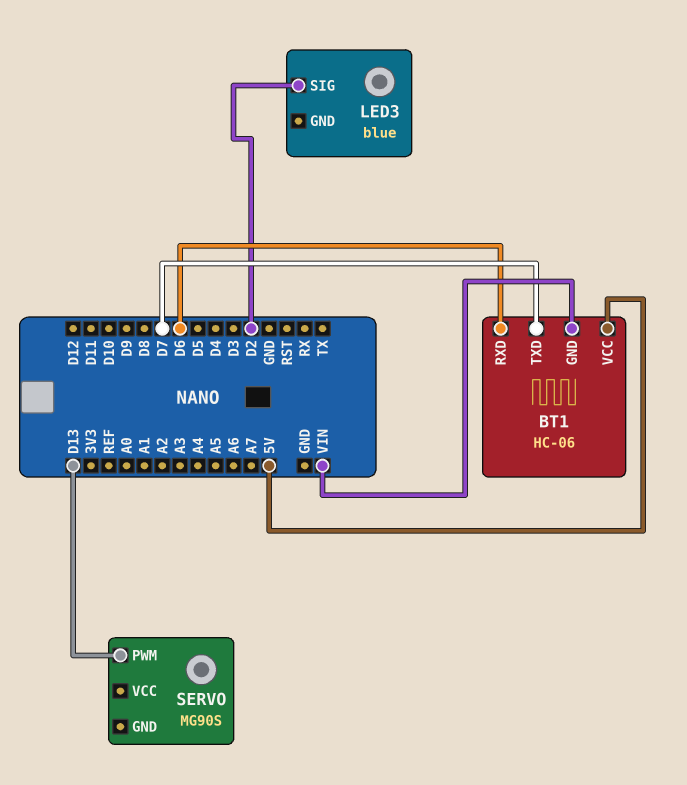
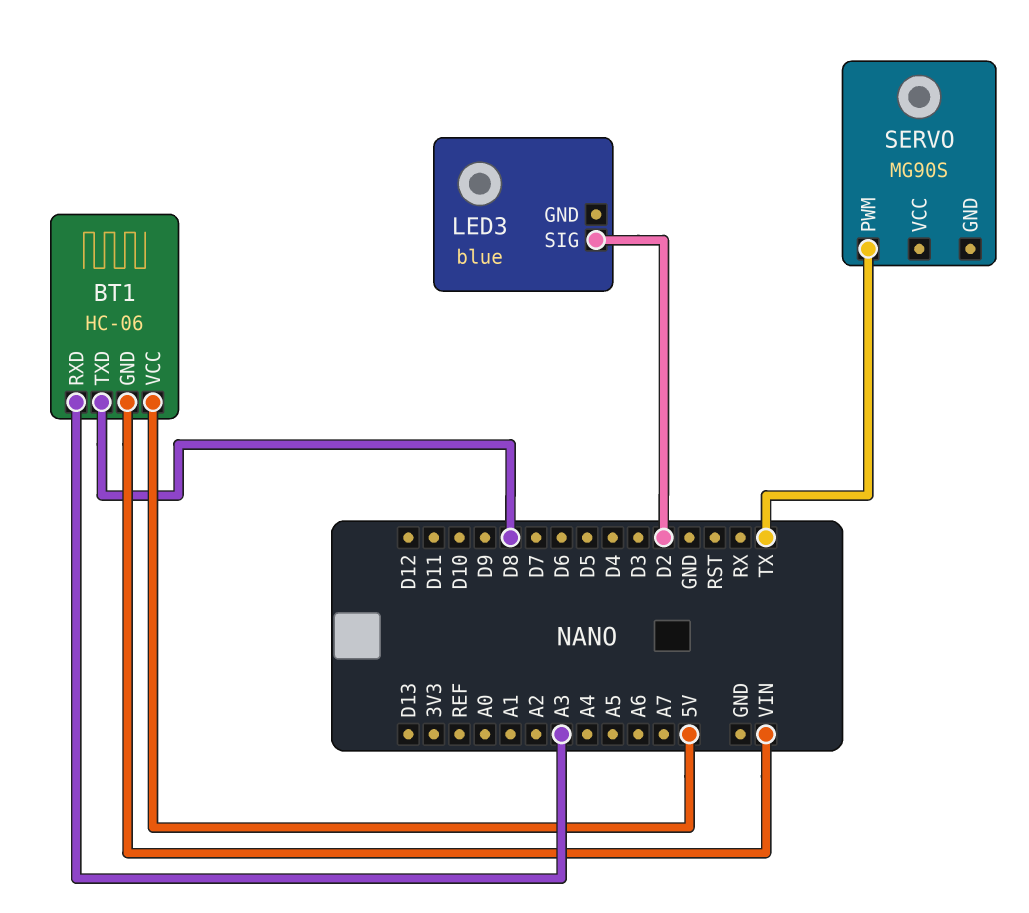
BT1 pin RXD: D6 -> A3
BT1 pin TXD: D7 -> D8
SERVO pin PWM: D13 -> TX

